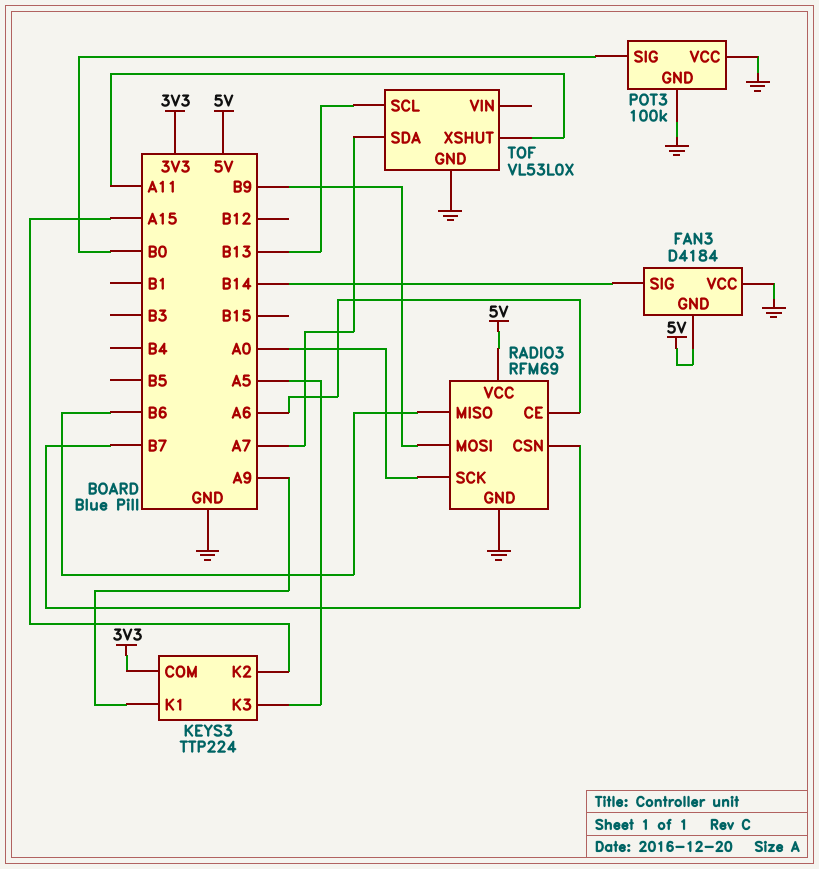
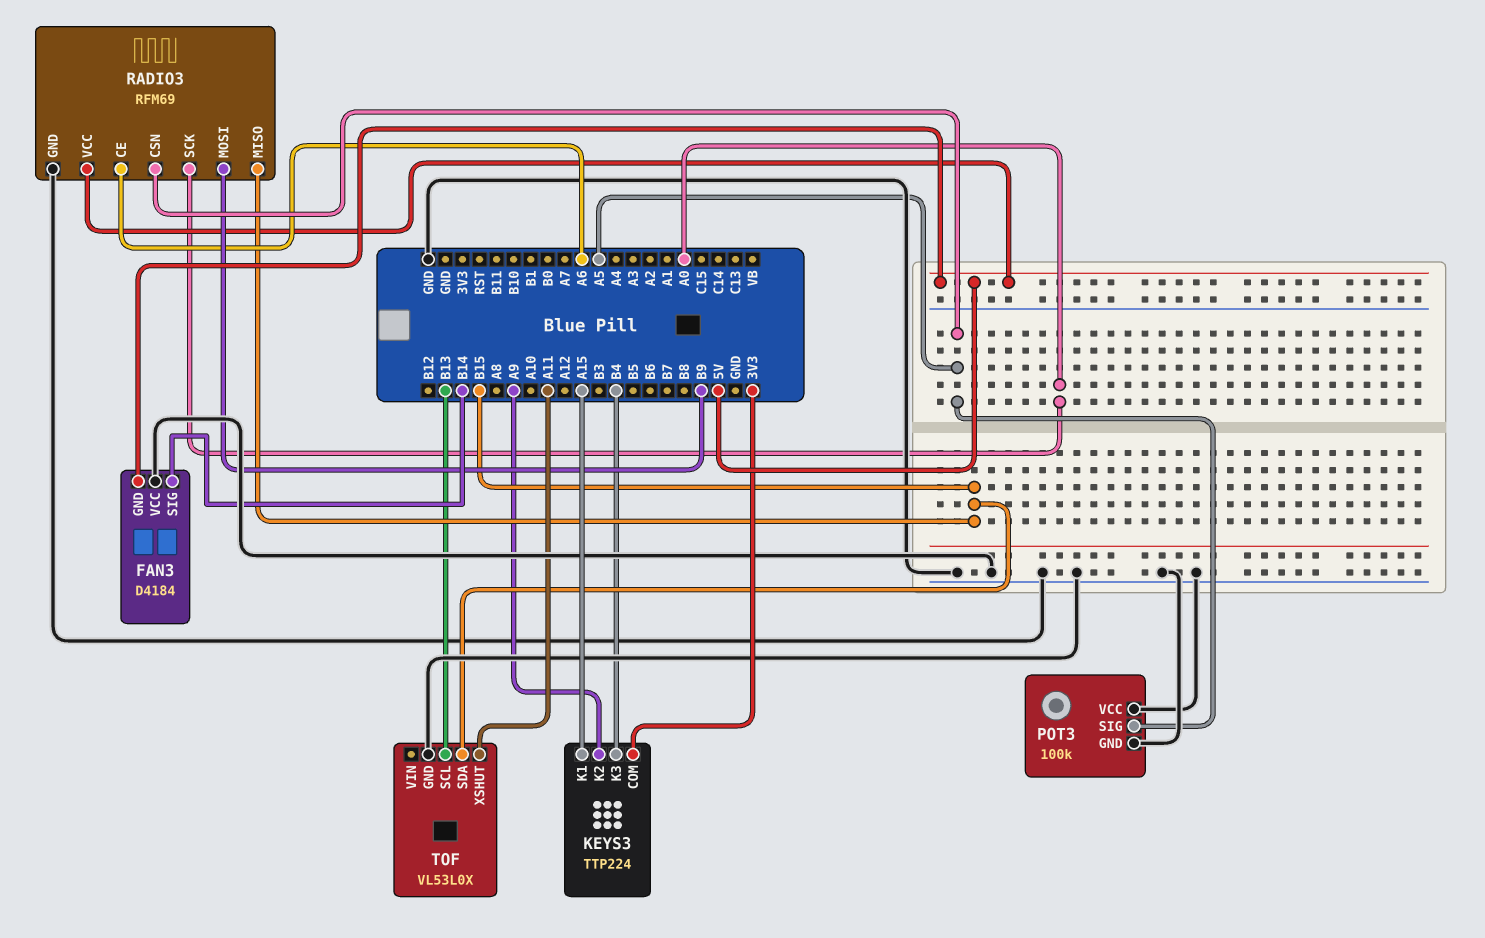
KEYS3 pin K1: A9 -> A15
KEYS3 pin K2: A15 -> A9
KEYS3 pin K3: A5 -> B4
POT3 pin SIG: B0 -> A5
RADIO3 pin CSN: B7 -> A5
RADIO3 pin MISO: B6 -> B15
TOF pin SDA: A7 -> B15

